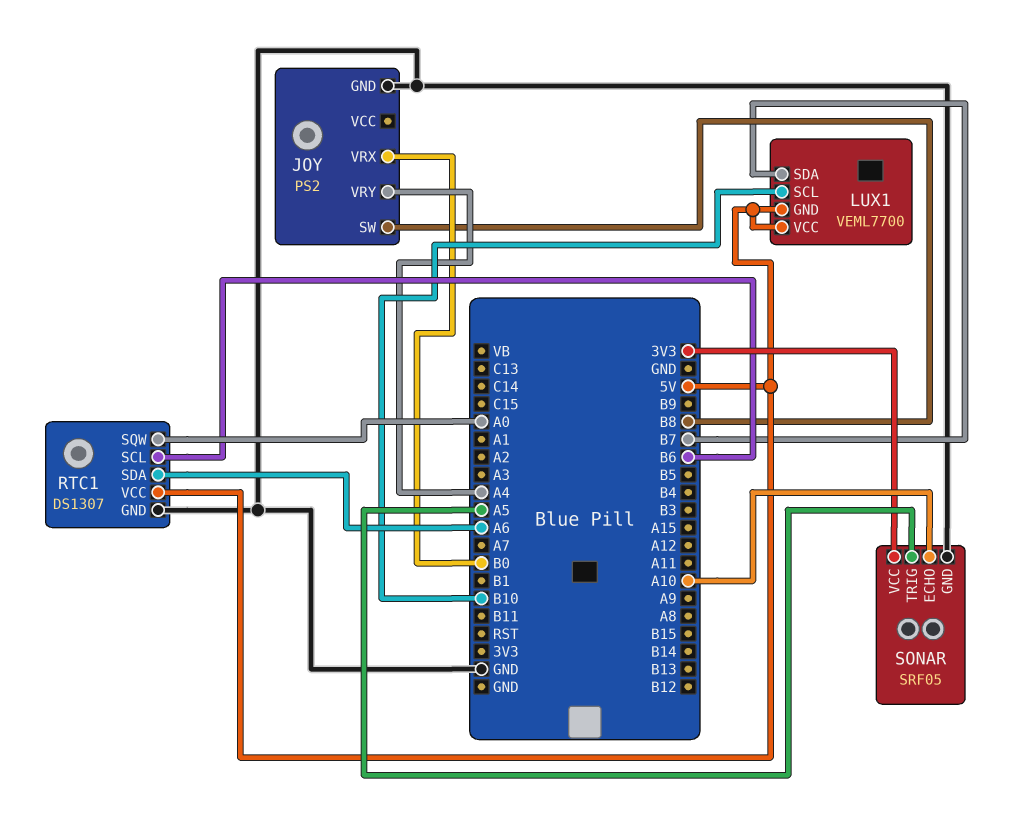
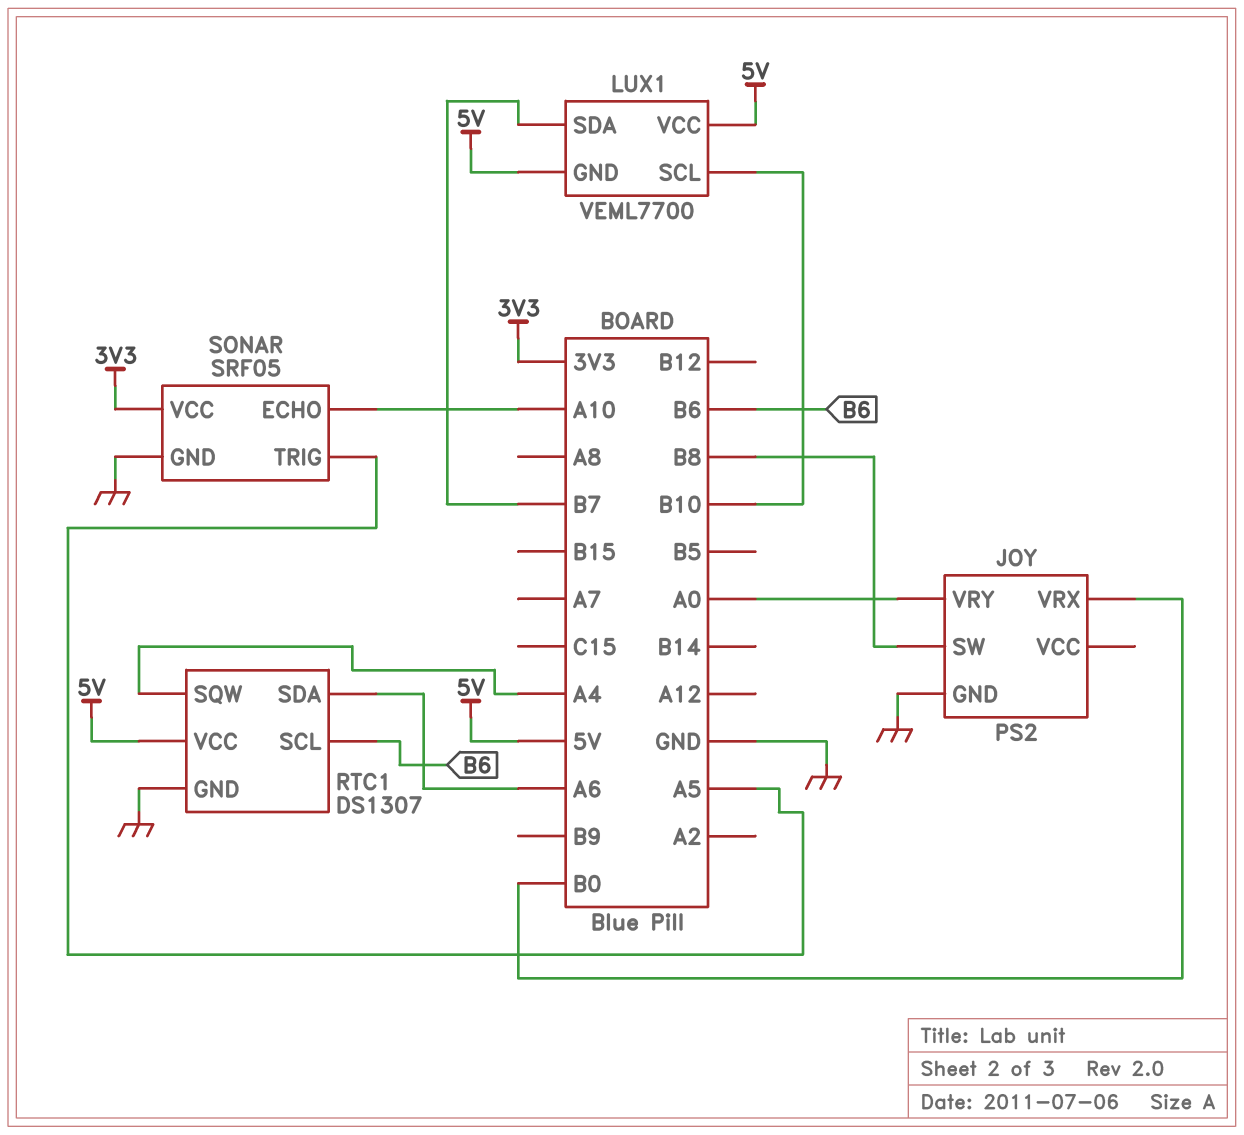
JOY pin VRY: A4 -> A0
RTC1 pin SQW: A0 -> A4

